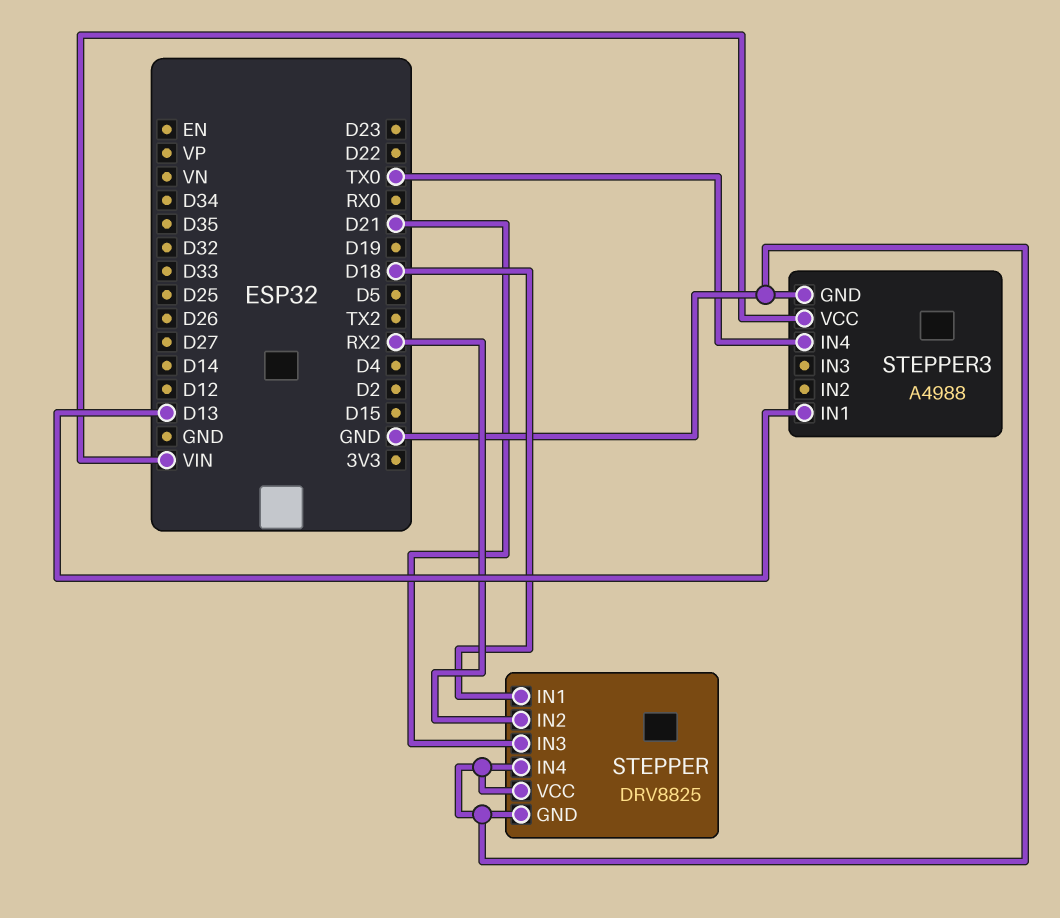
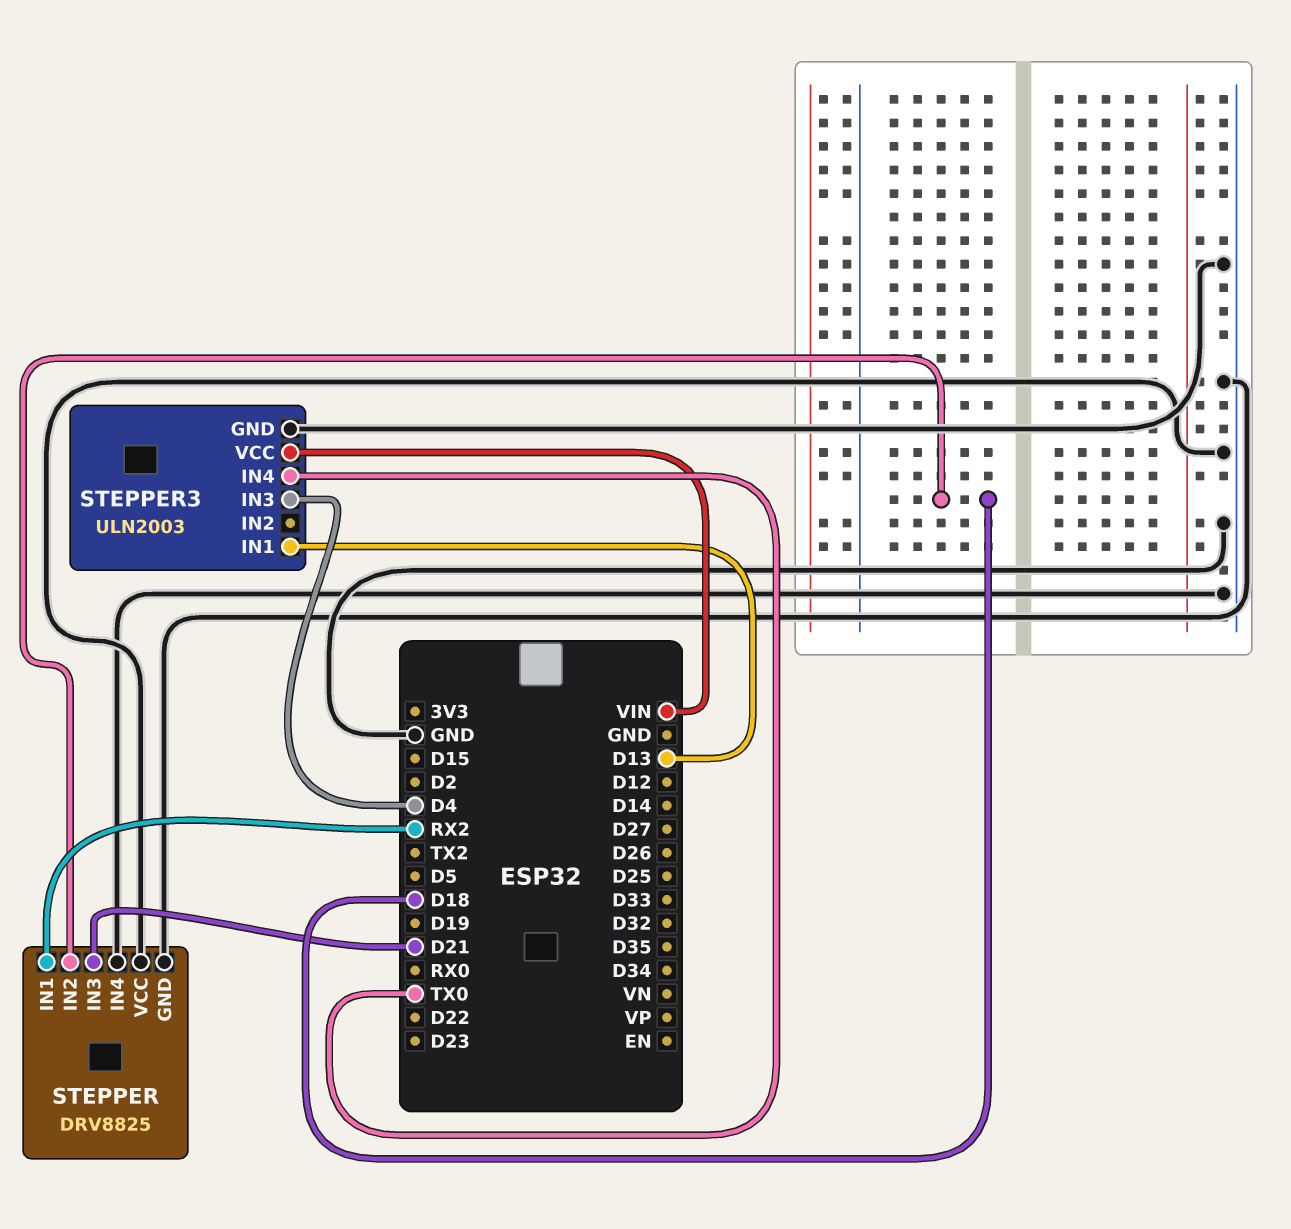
STEPPER pin IN1: D18 -> RX2
STEPPER pin IN2: RX2 -> D18
STEPPER3: A4988 -> ULN2003
STEPPER3 pin IN3: none -> D4

